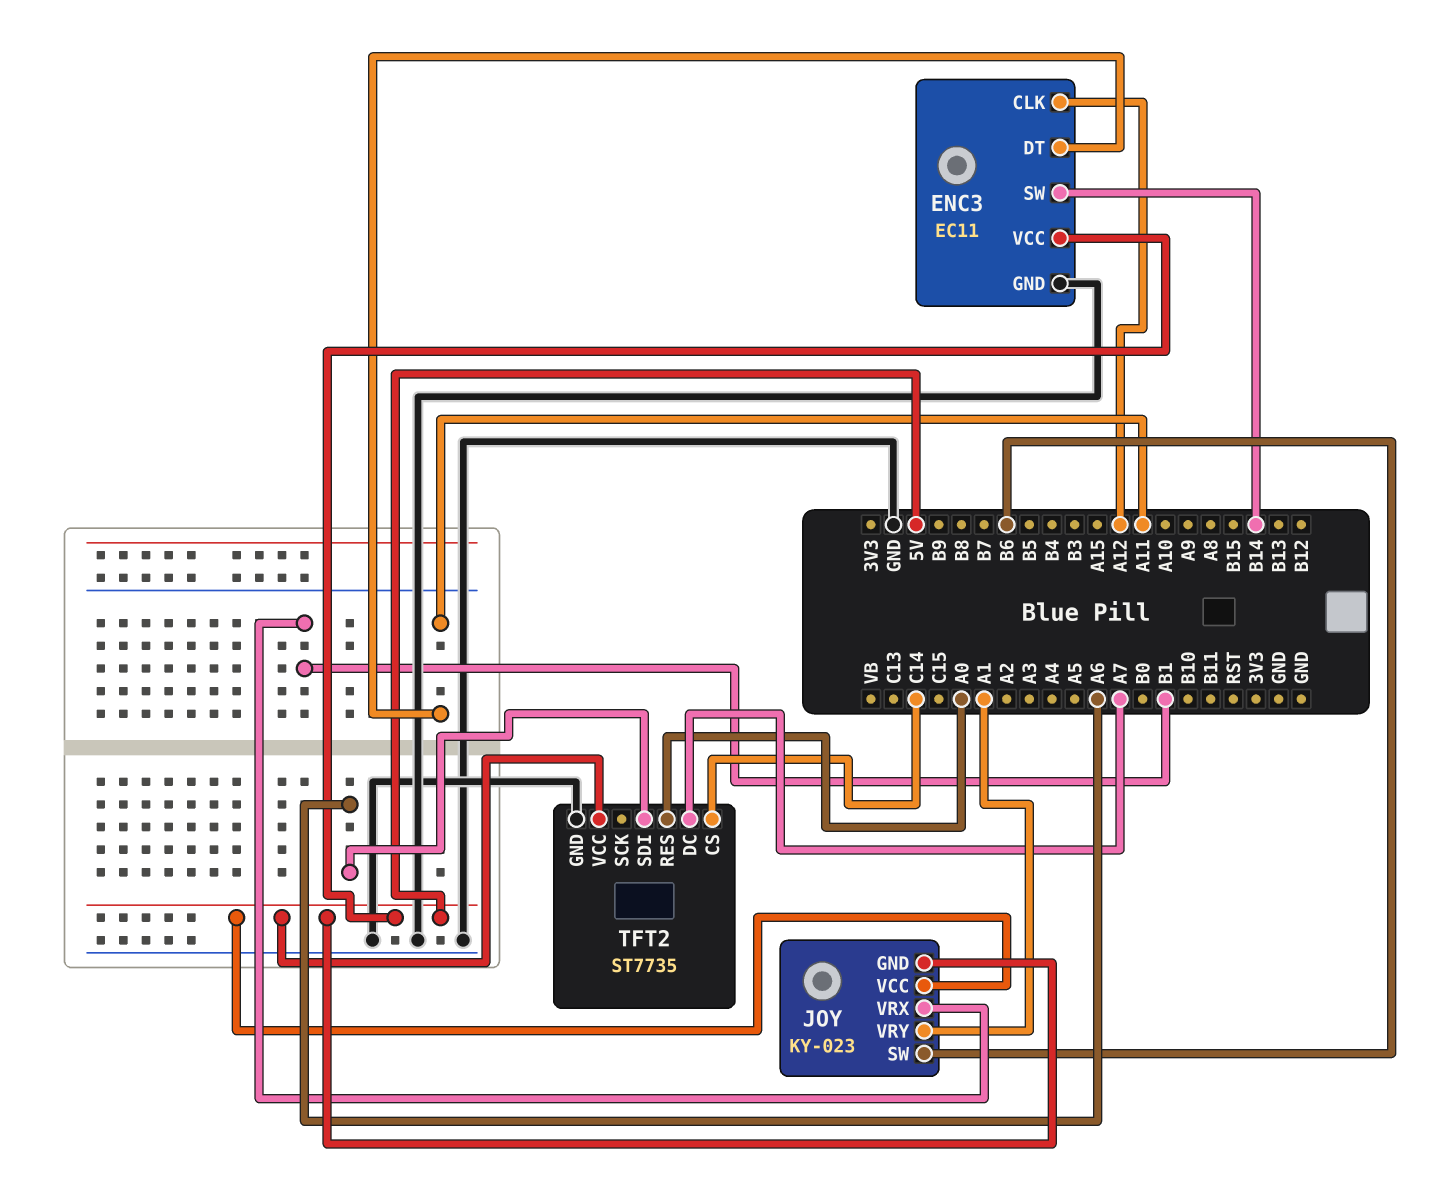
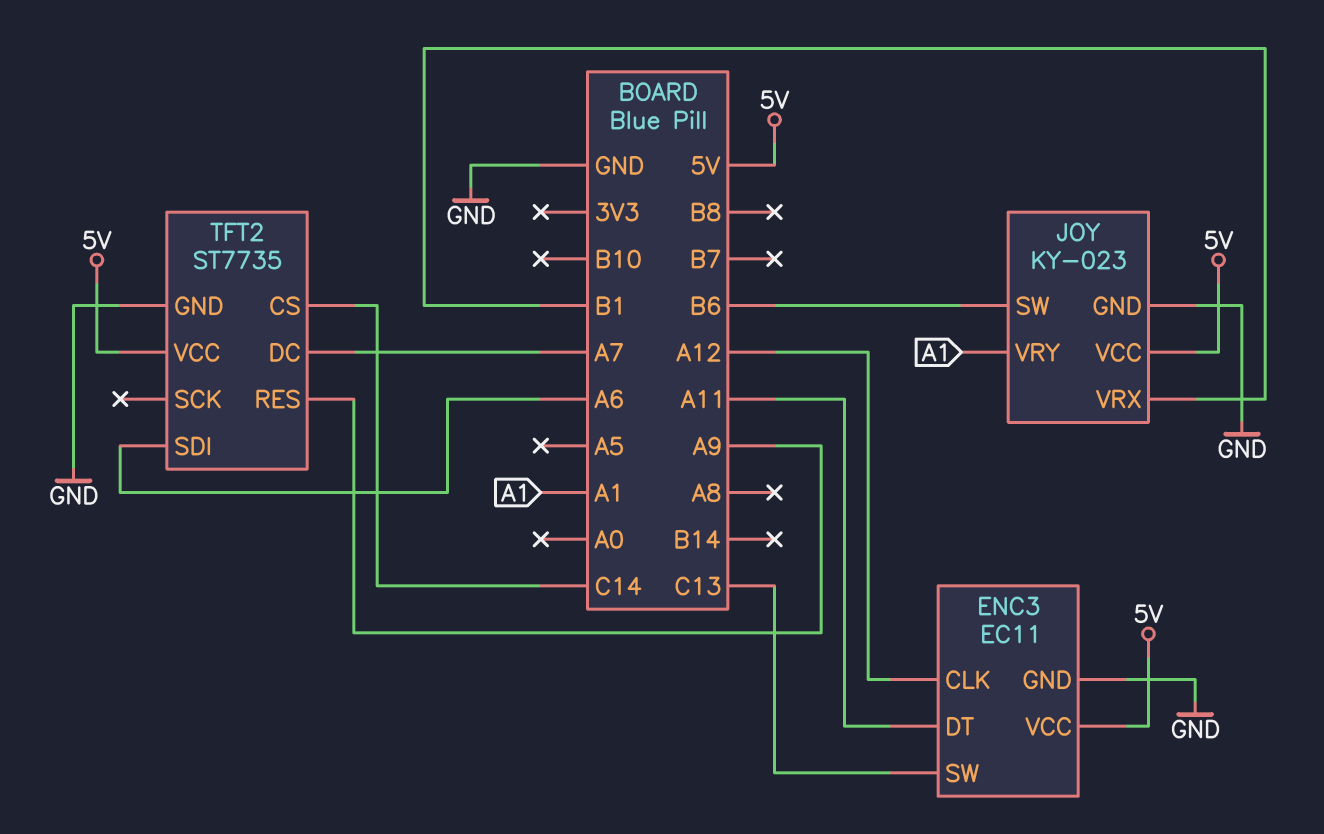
ENC3 pin SW: B14 -> C13
JOY pin GND: 5V -> GND
TFT2 pin RES: A0 -> A9

